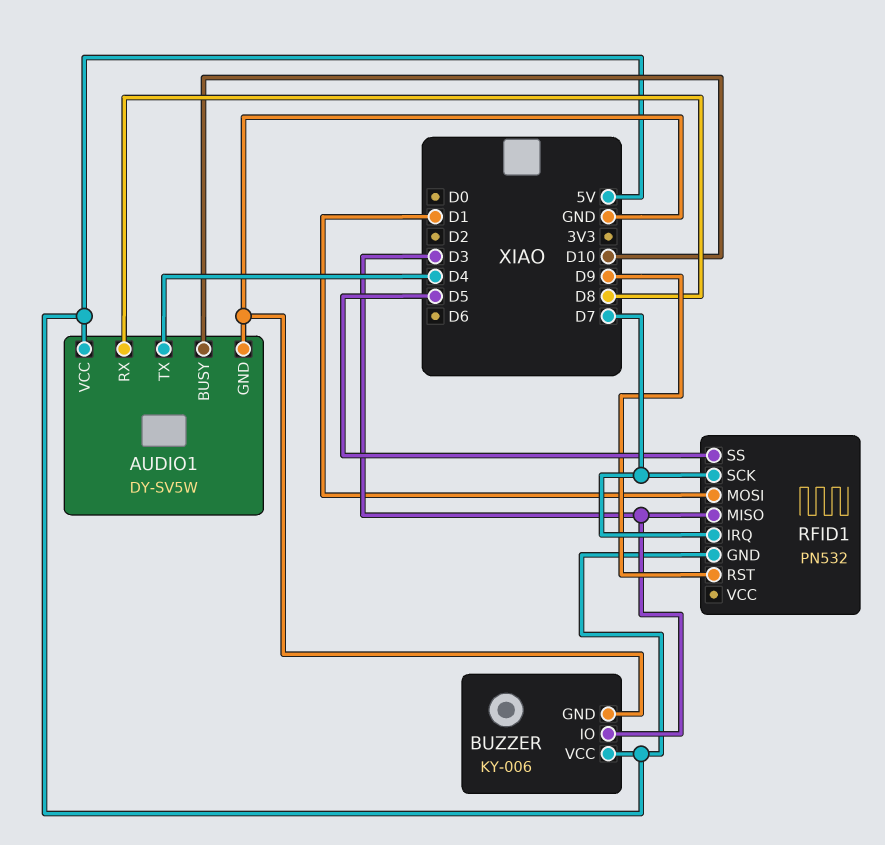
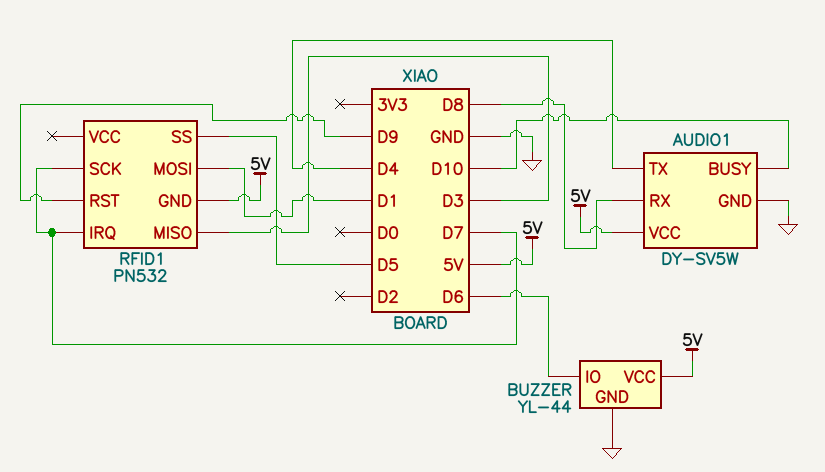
BUZZER: KY-006 -> YL-44
BUZZER pin IO: D3 -> D6

